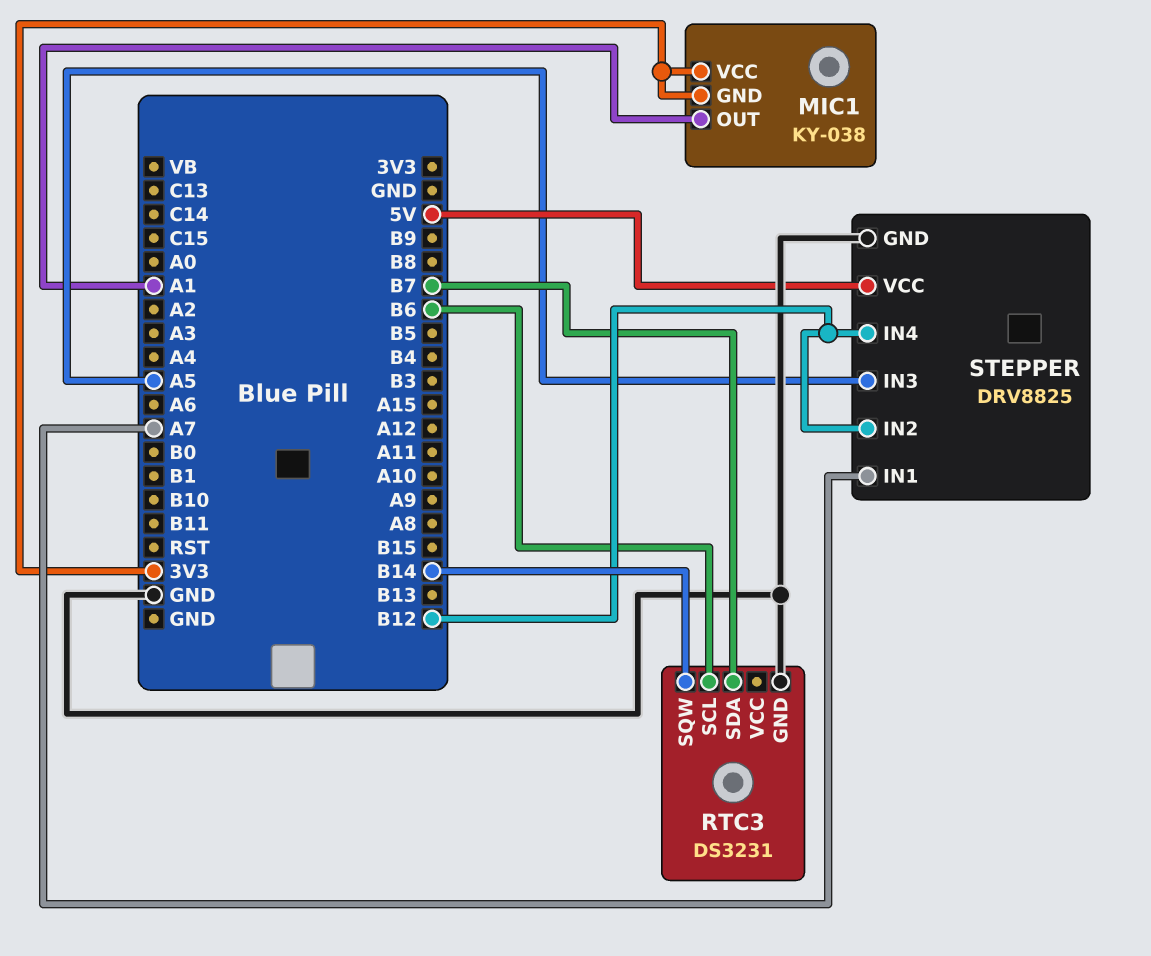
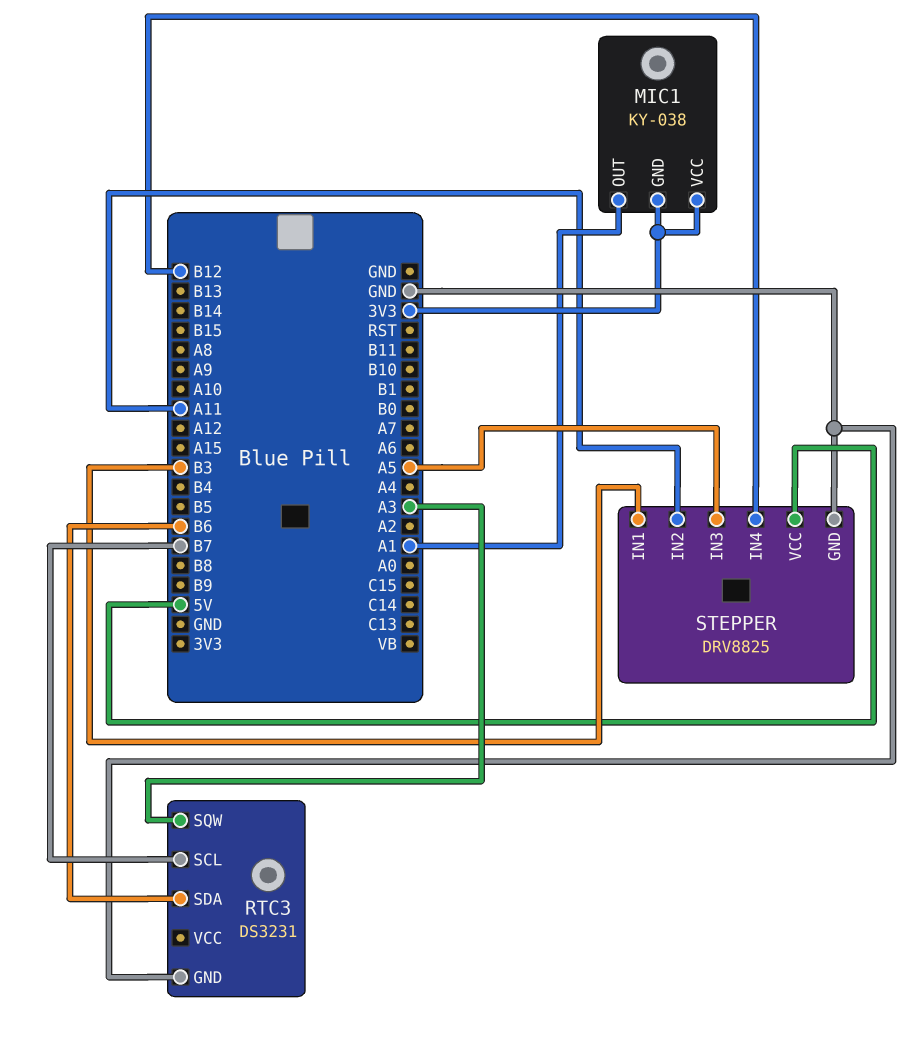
RTC3 pin SCL: B6 -> B7
RTC3 pin SDA: B7 -> B6
RTC3 pin SQW: B14 -> A3
STEPPER pin IN1: A7 -> B3
STEPPER pin IN2: B12 -> A11

